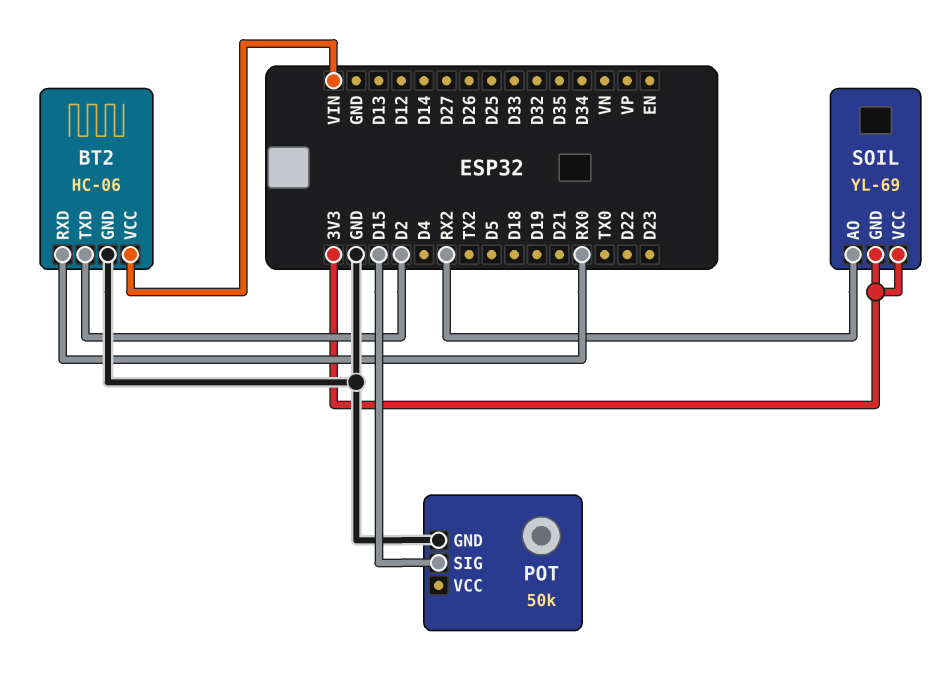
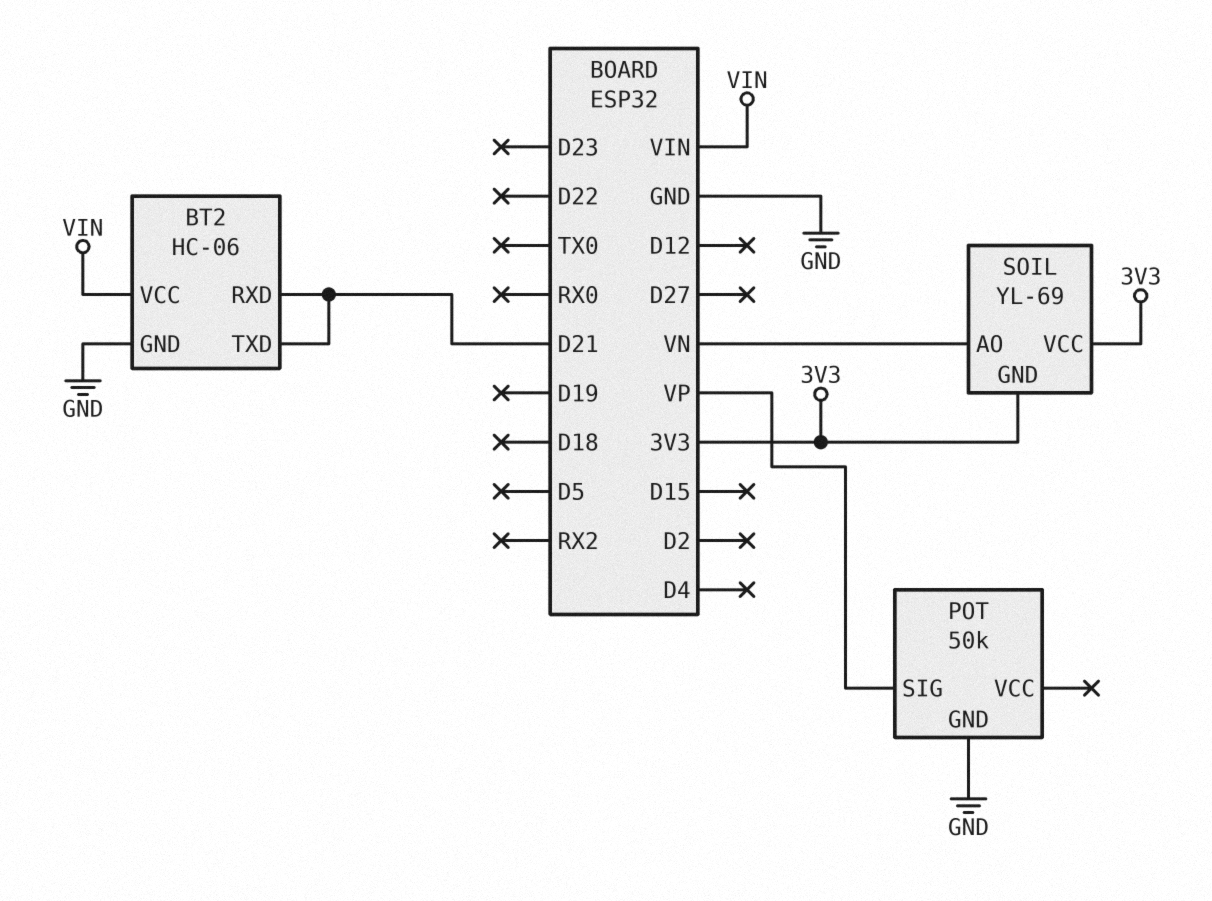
BT2 pin RXD: RX0 -> D21
BT2 pin TXD: D2 -> D21
POT pin SIG: D15 -> VP
SOIL pin AO: RX2 -> VN

